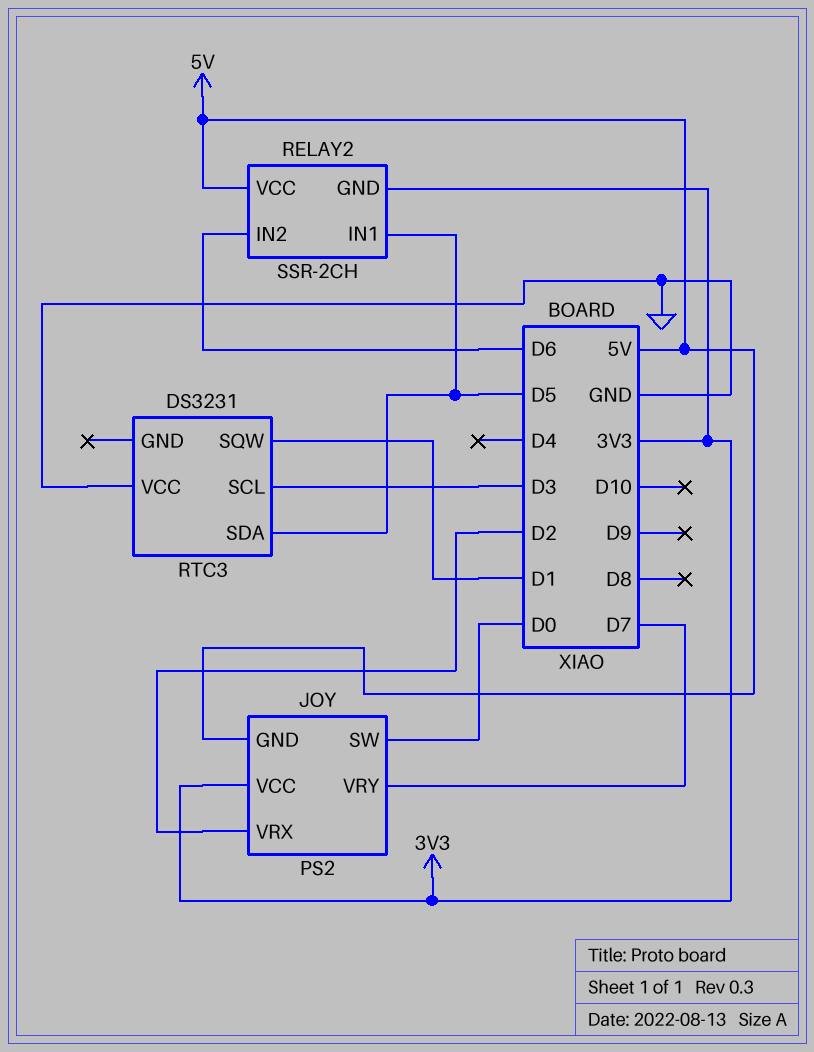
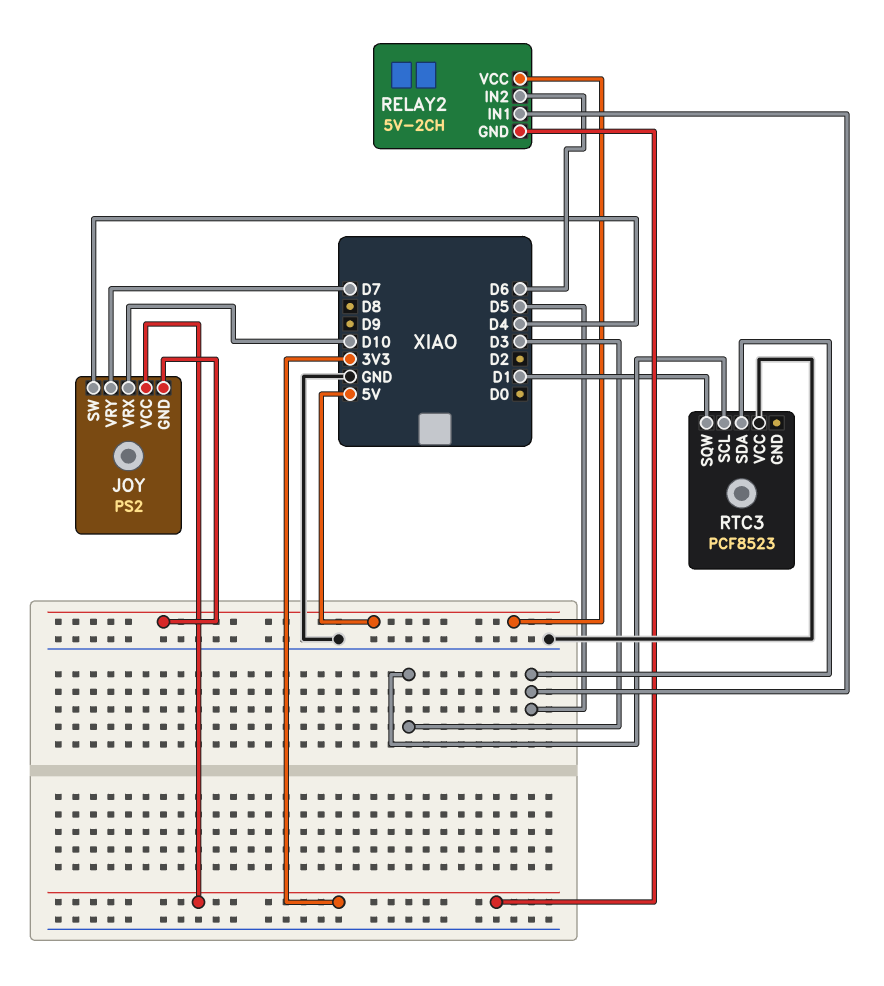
JOY pin SW: D0 -> D4
JOY pin VRX: D2 -> D10
RELAY2: SSR-2CH -> 5V-2CH
RTC3: DS3231 -> PCF8523

